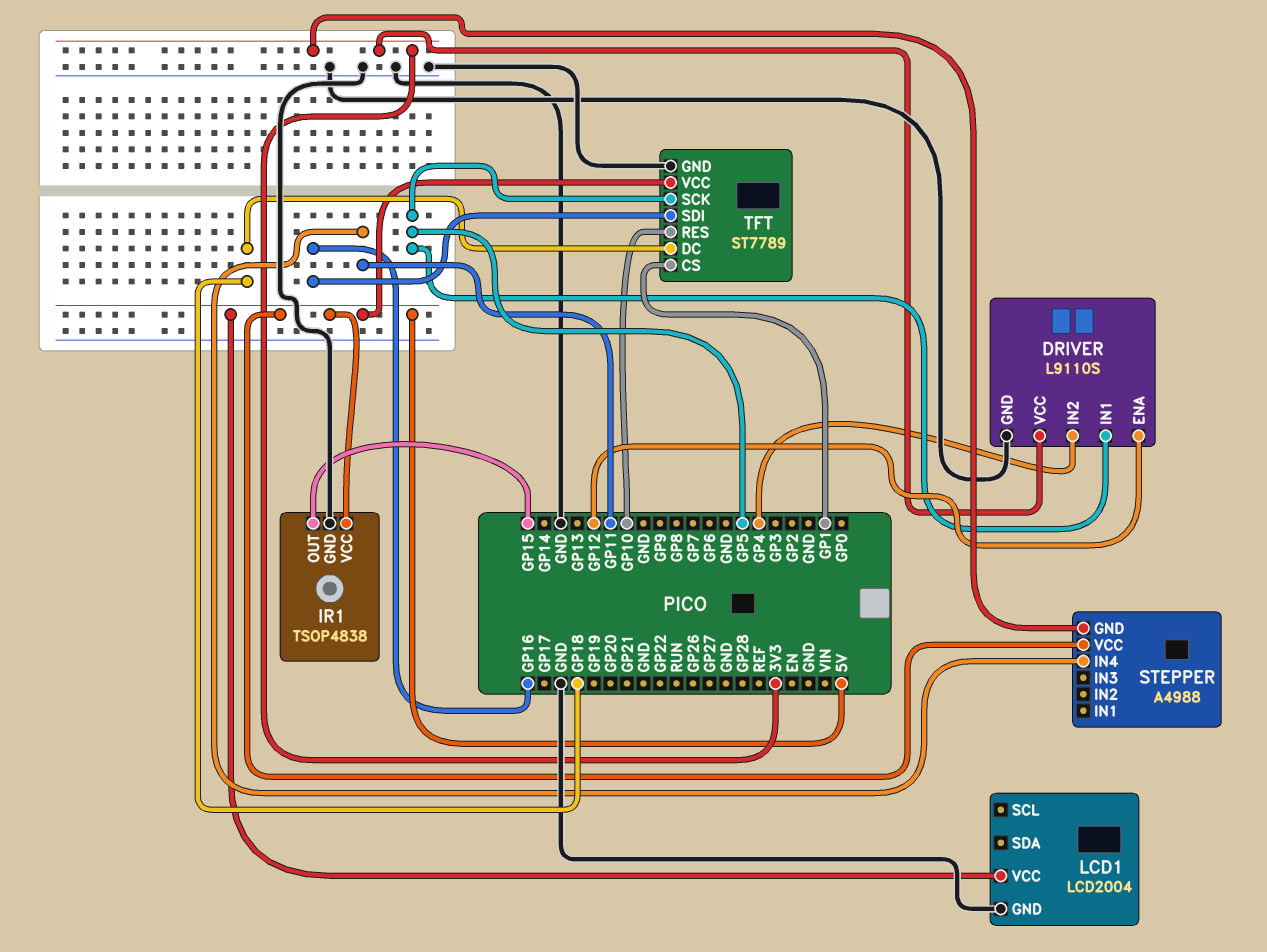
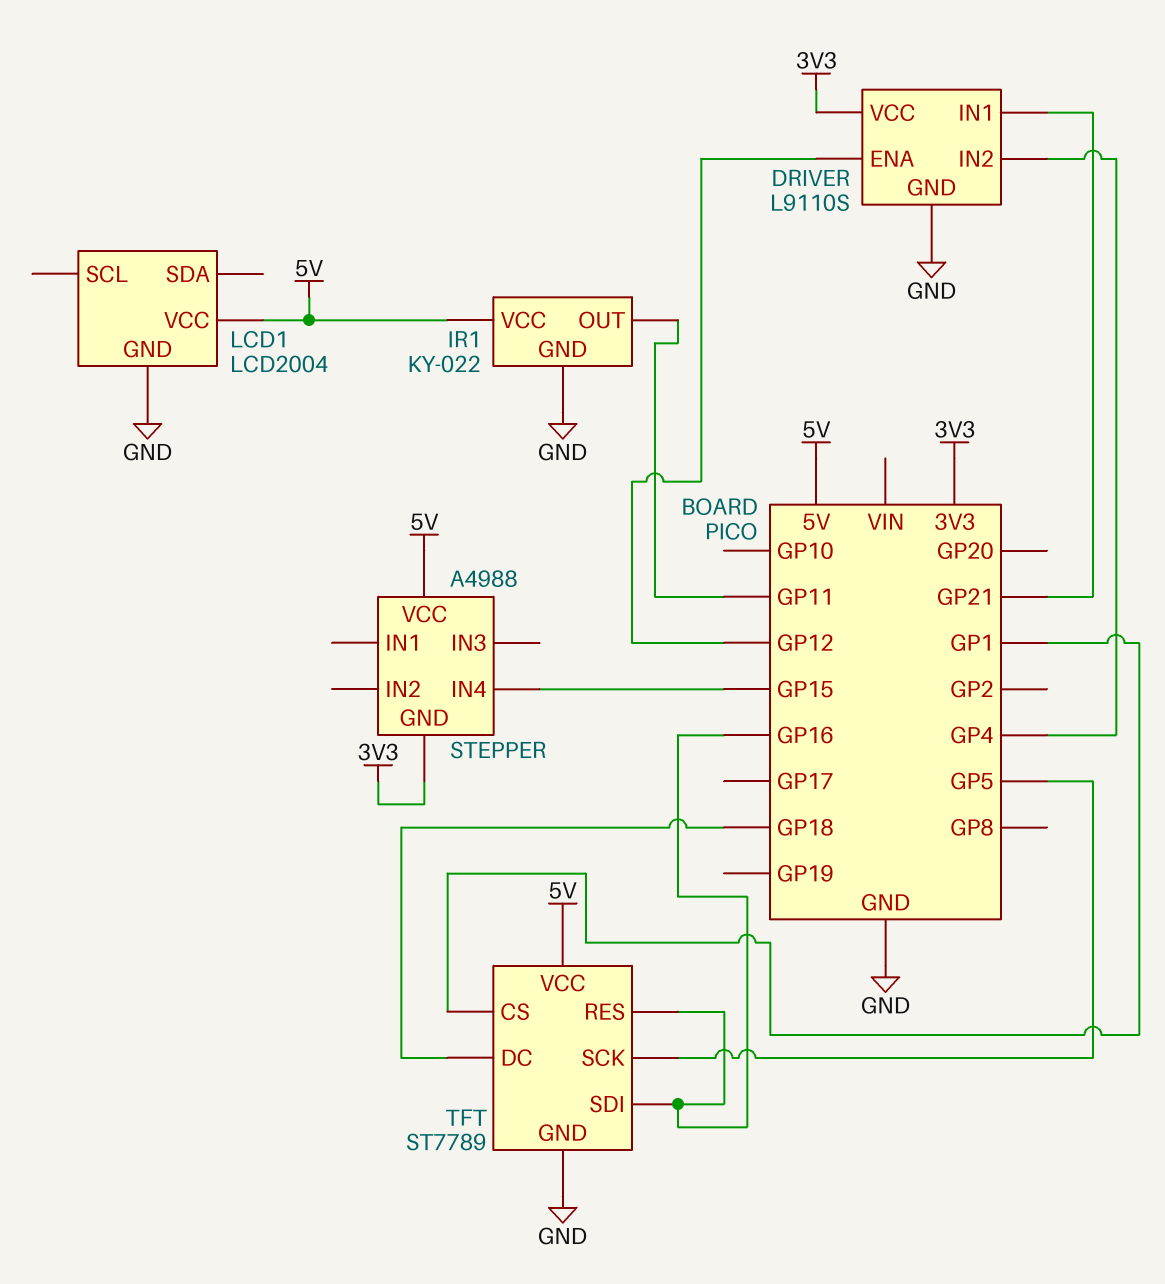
DRIVER pin IN1: GP5 -> GP21
IR1: TSOP4838 -> KY-022
IR1 pin OUT: GP15 -> GP11
STEPPER pin IN4: GP11 -> GP15
TFT pin RES: GP10 -> GP16

